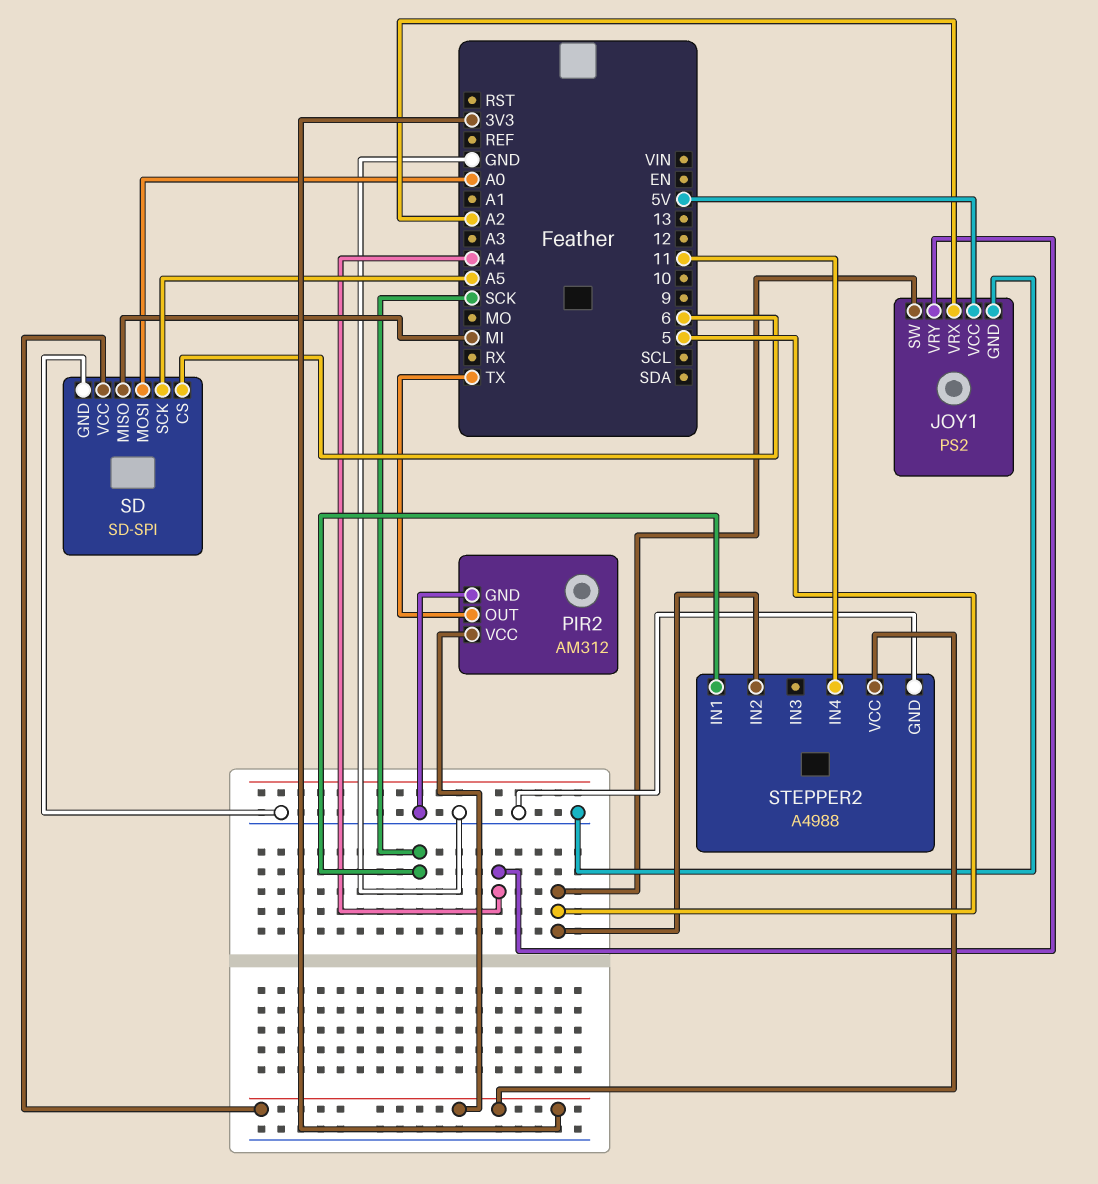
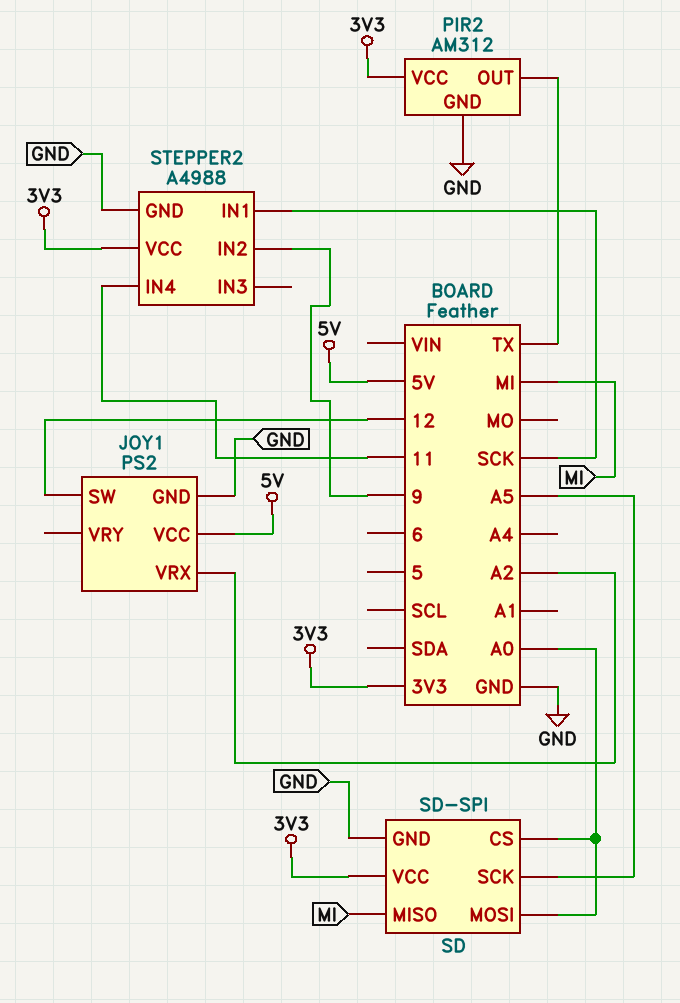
JOY1 pin SW: 5 -> 12
JOY1 pin VRY: A4 -> none
SD pin CS: 6 -> A0
STEPPER2 pin IN2: 5 -> 9

